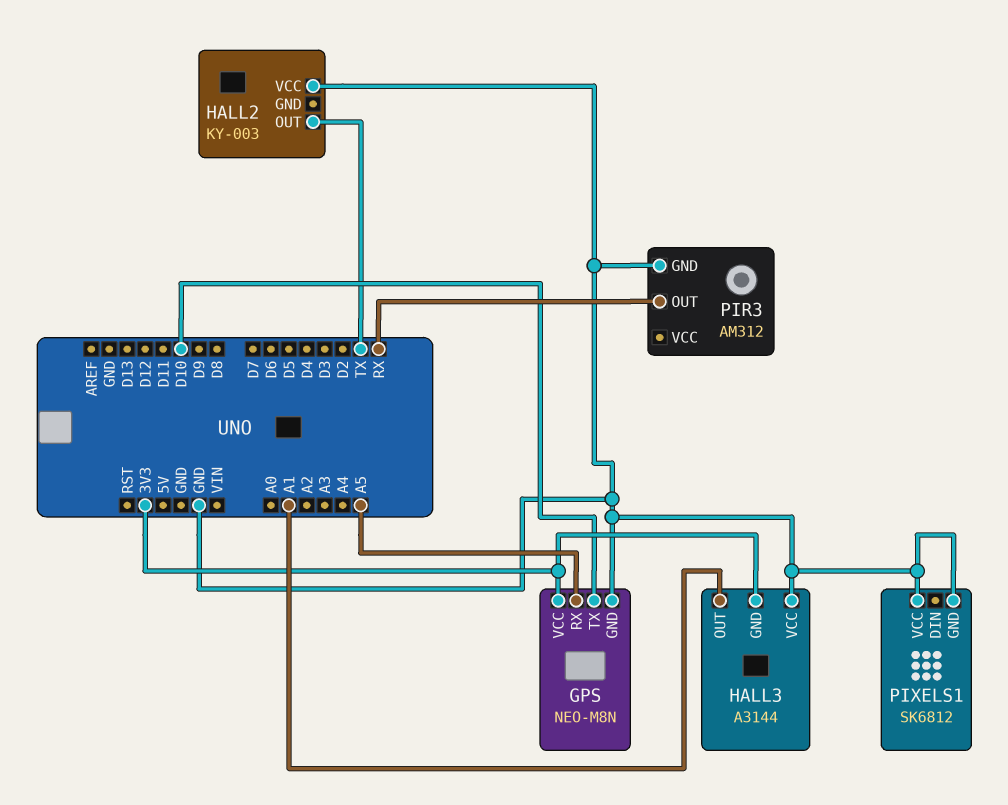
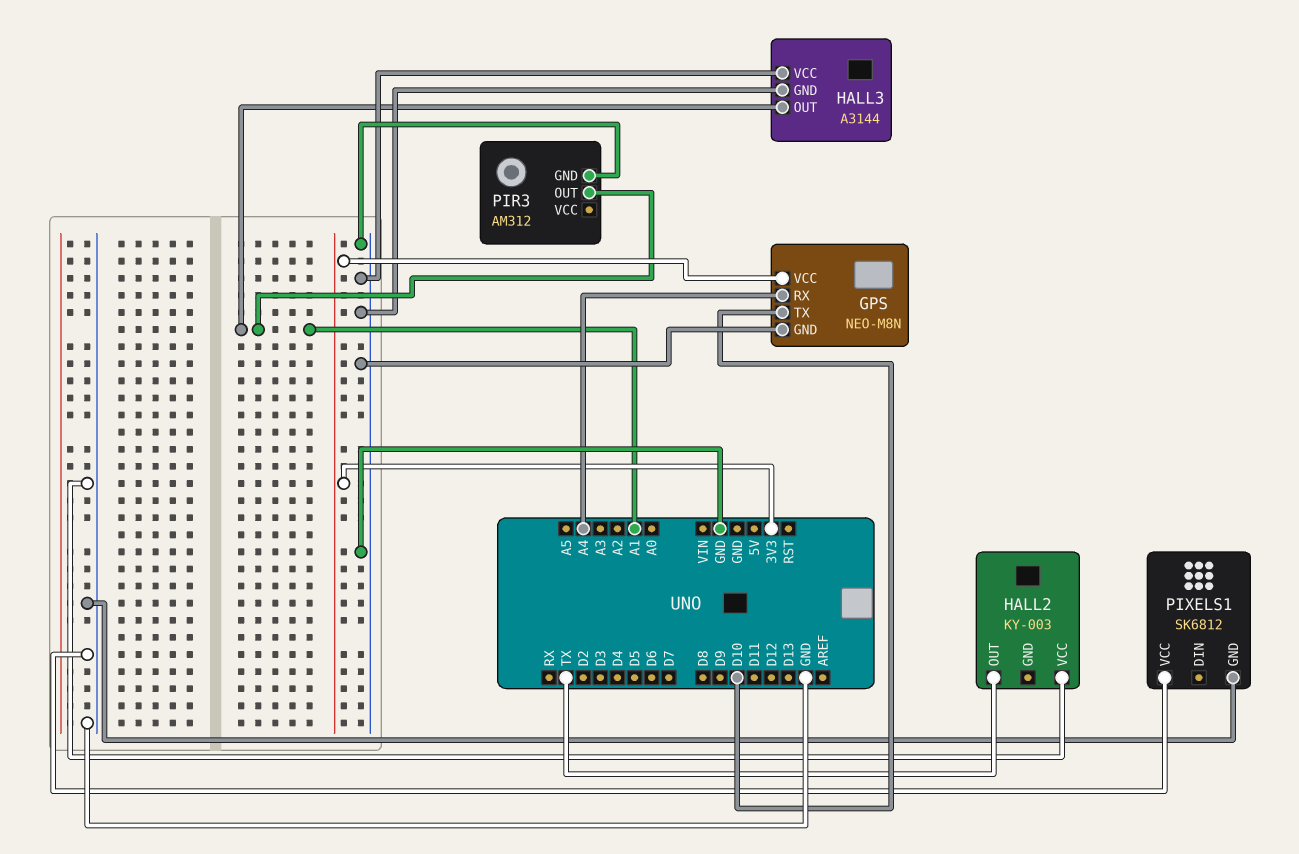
GPS pin RX: A5 -> A4
HALL3 pin GND: 3V3 -> GND
PIR3 pin OUT: RX -> A1

